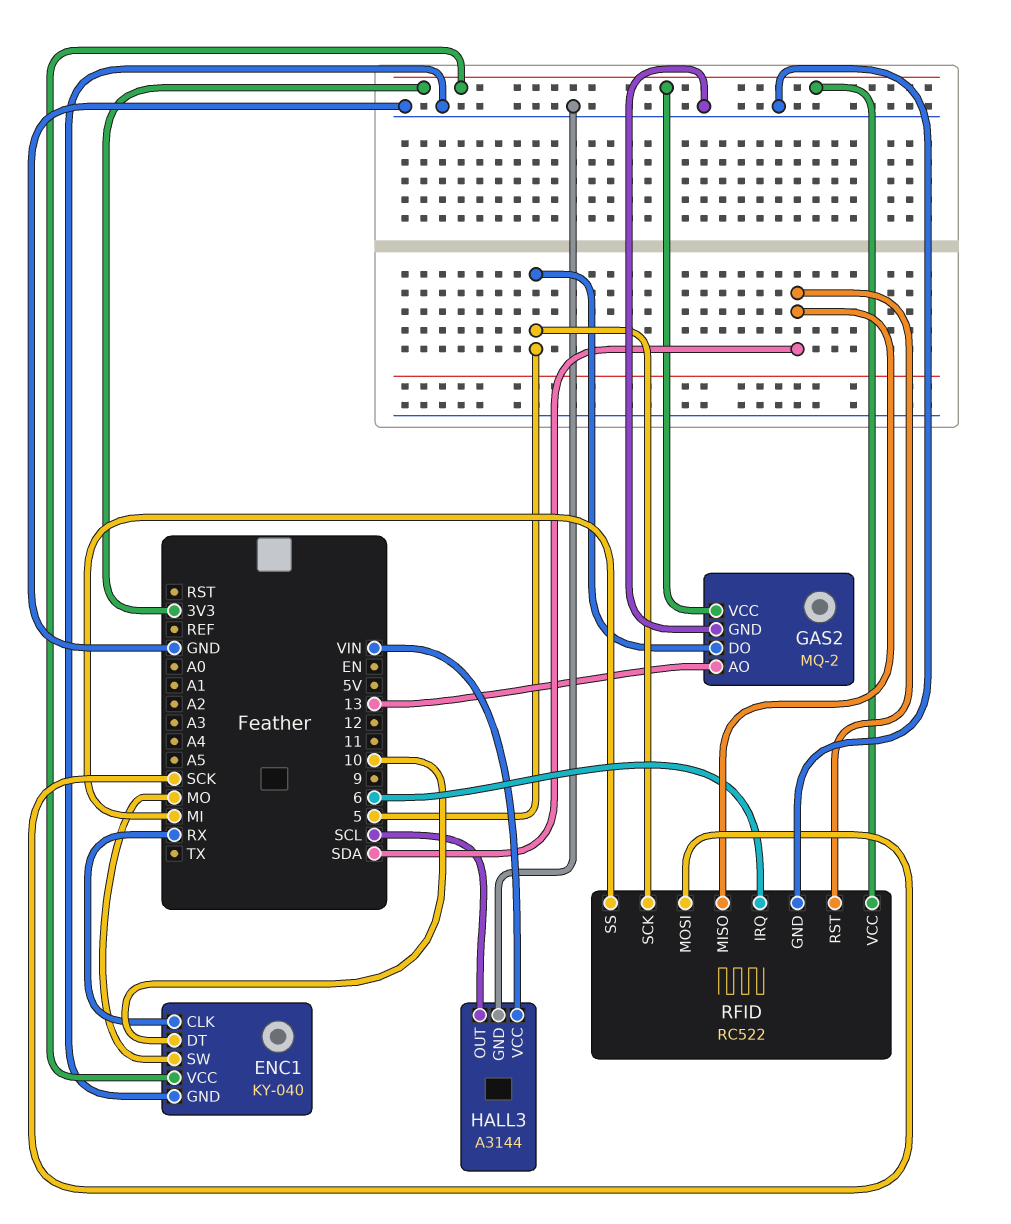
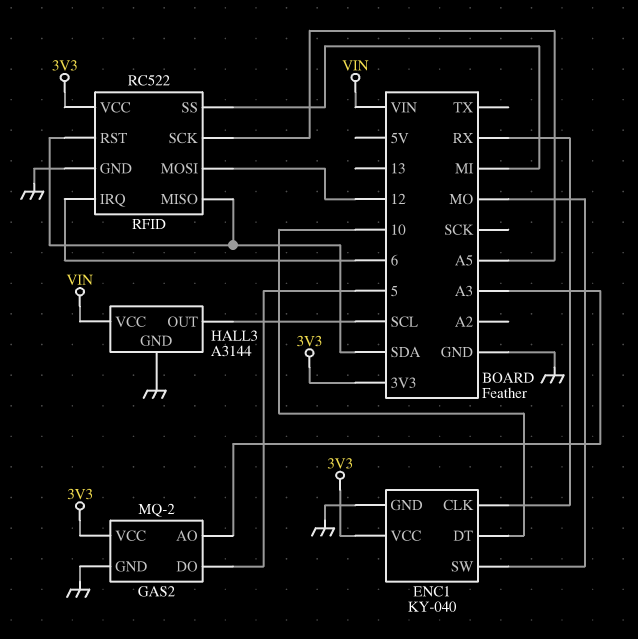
GAS2 pin AO: 13 -> A3
RFID pin MOSI: SCK -> 12
RFID pin SCK: 5 -> A5

